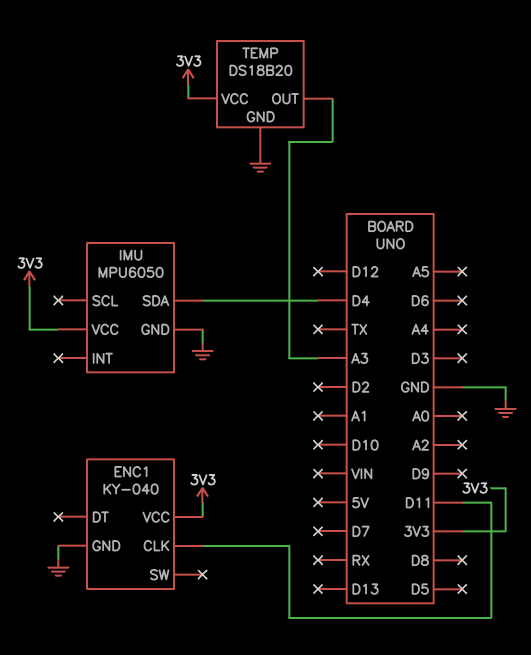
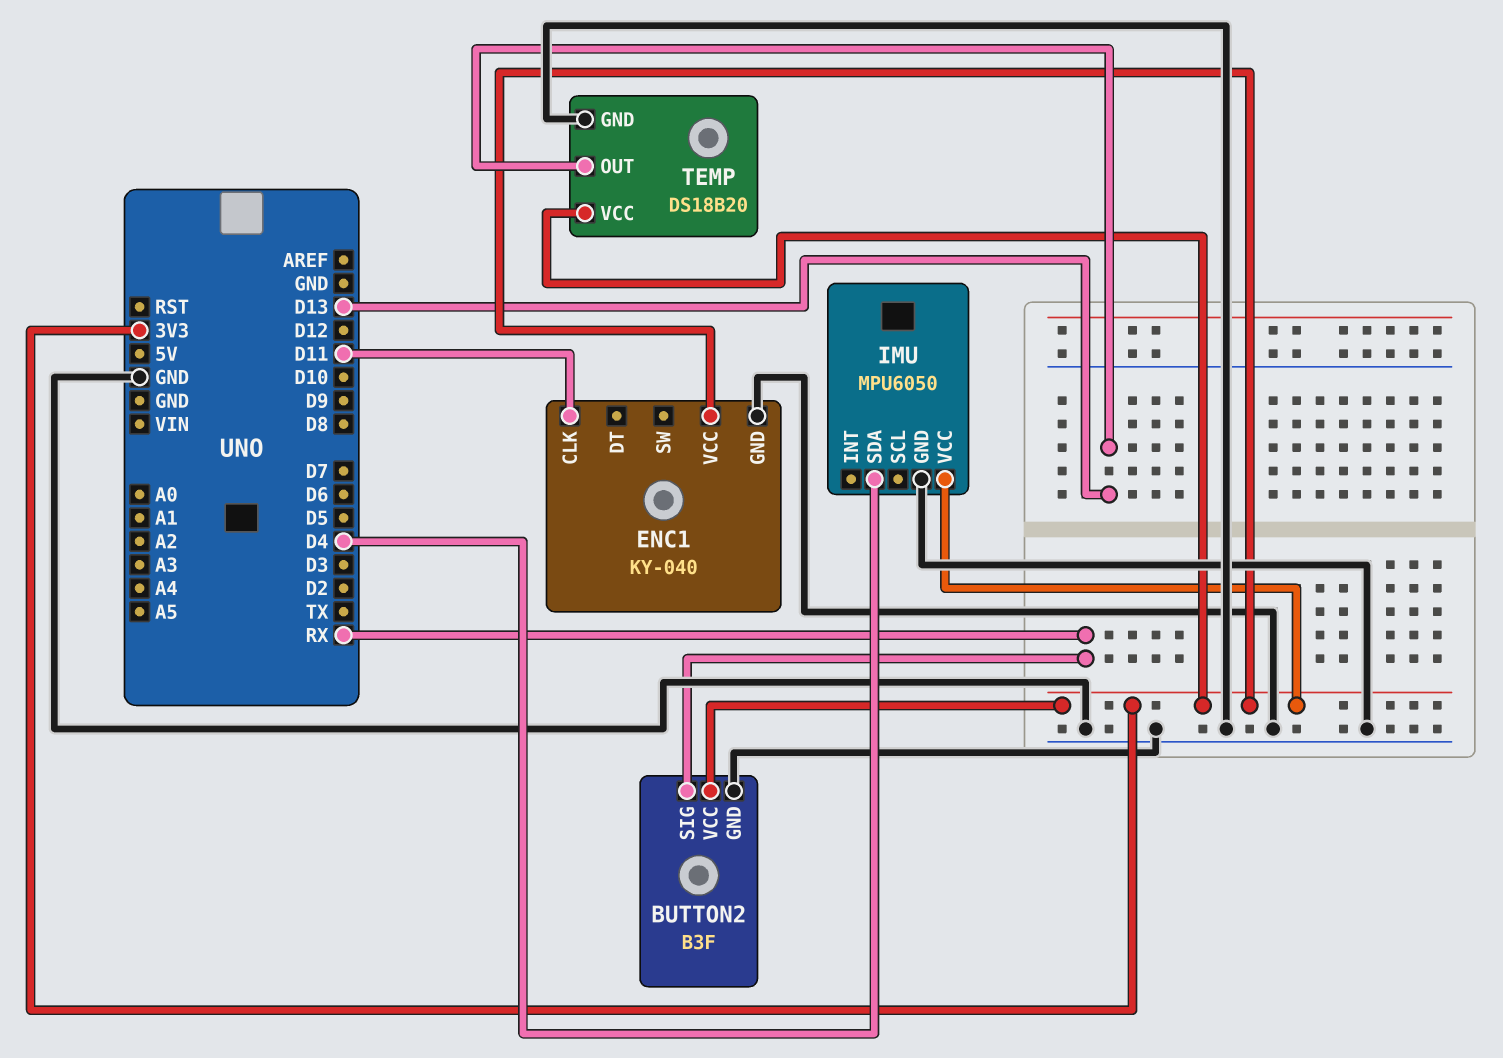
BUTTON2: none -> B3F
BUTTON2 pin GND: none -> GND
BUTTON2 pin SIG: none -> RX
BUTTON2 pin VCC: none -> 3V3
TEMP pin OUT: A3 -> D13

